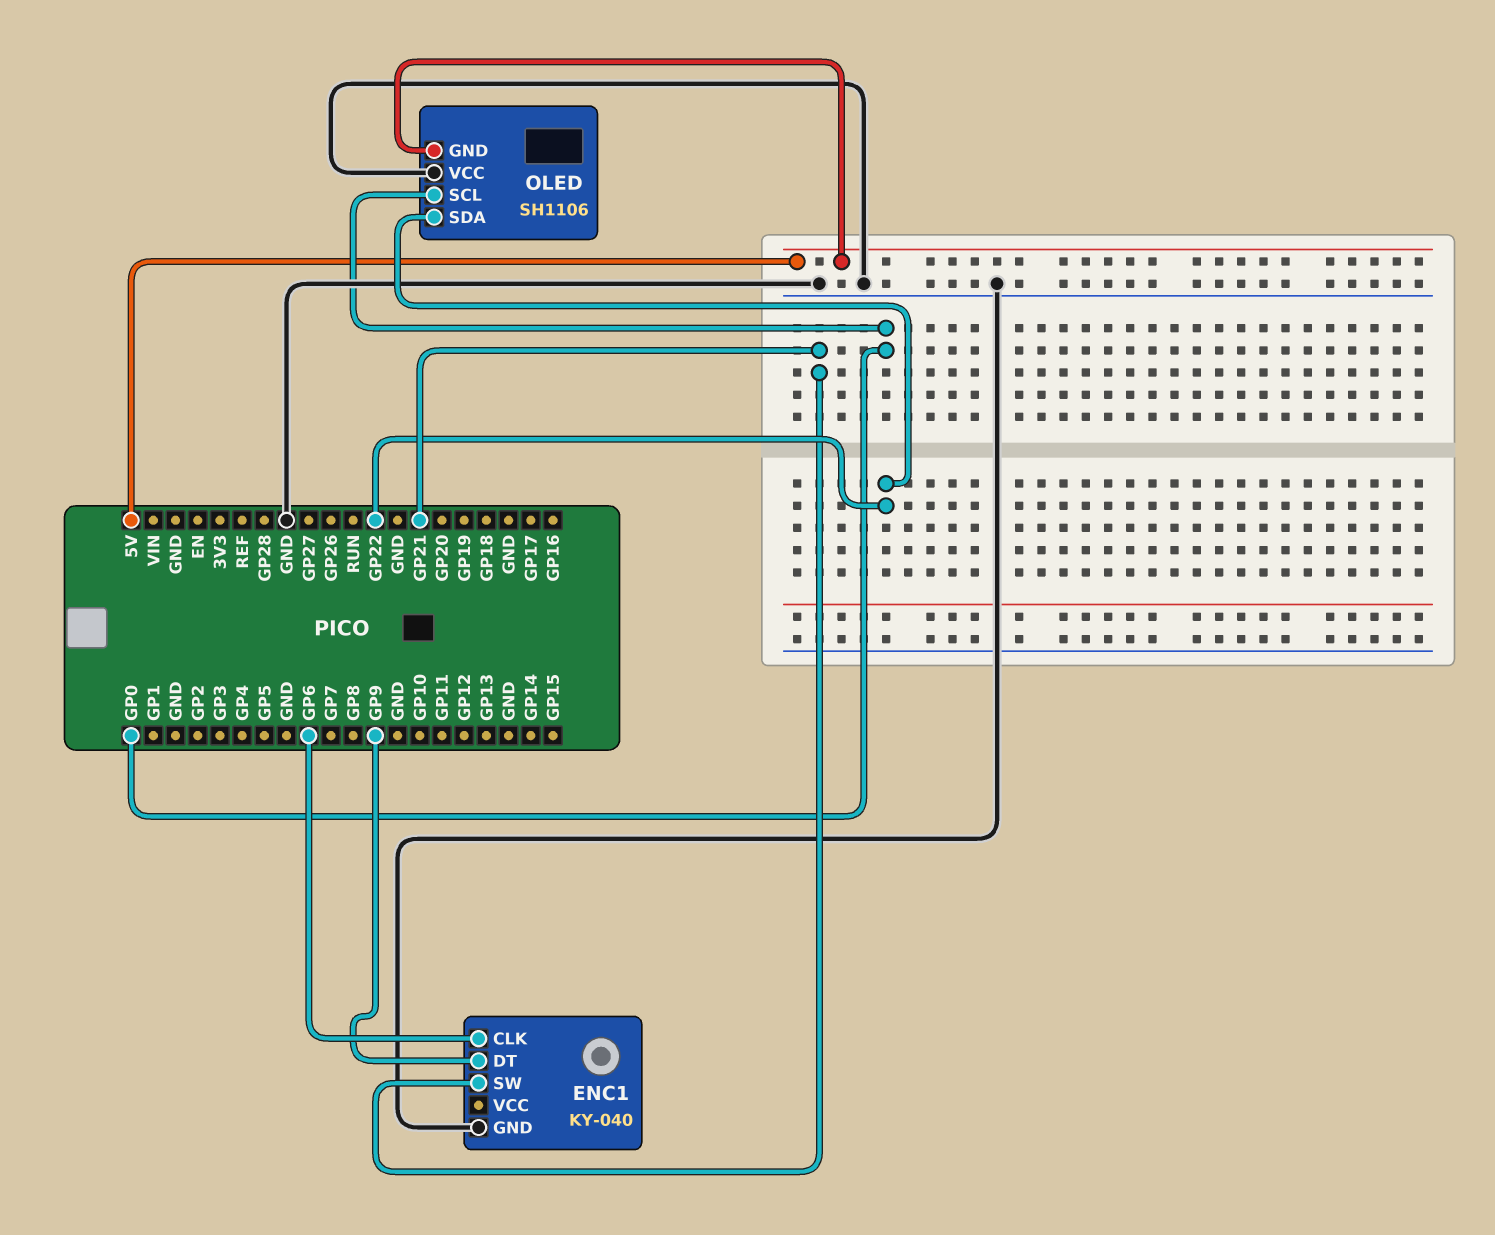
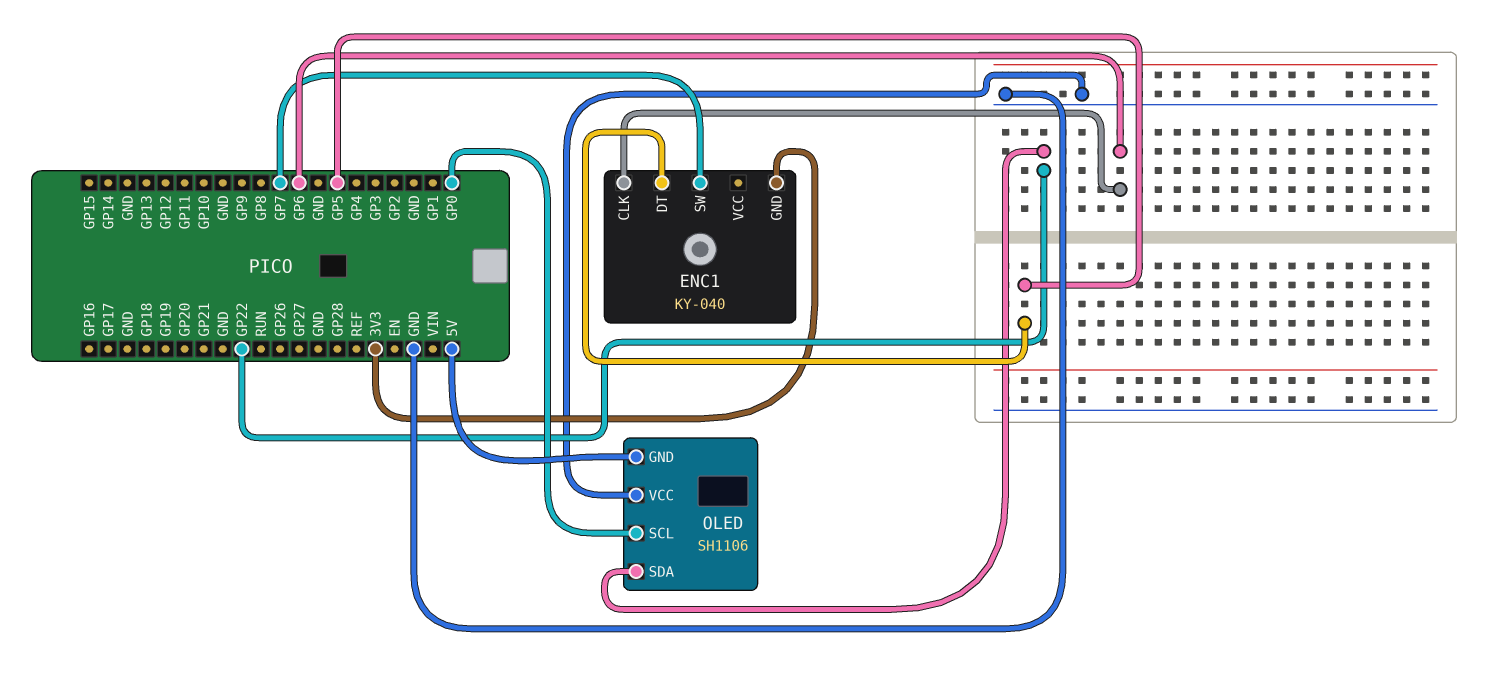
ENC1 pin DT: GP9 -> GP5
ENC1 pin GND: GND -> 3V3
ENC1 pin SW: GP21 -> GP7

